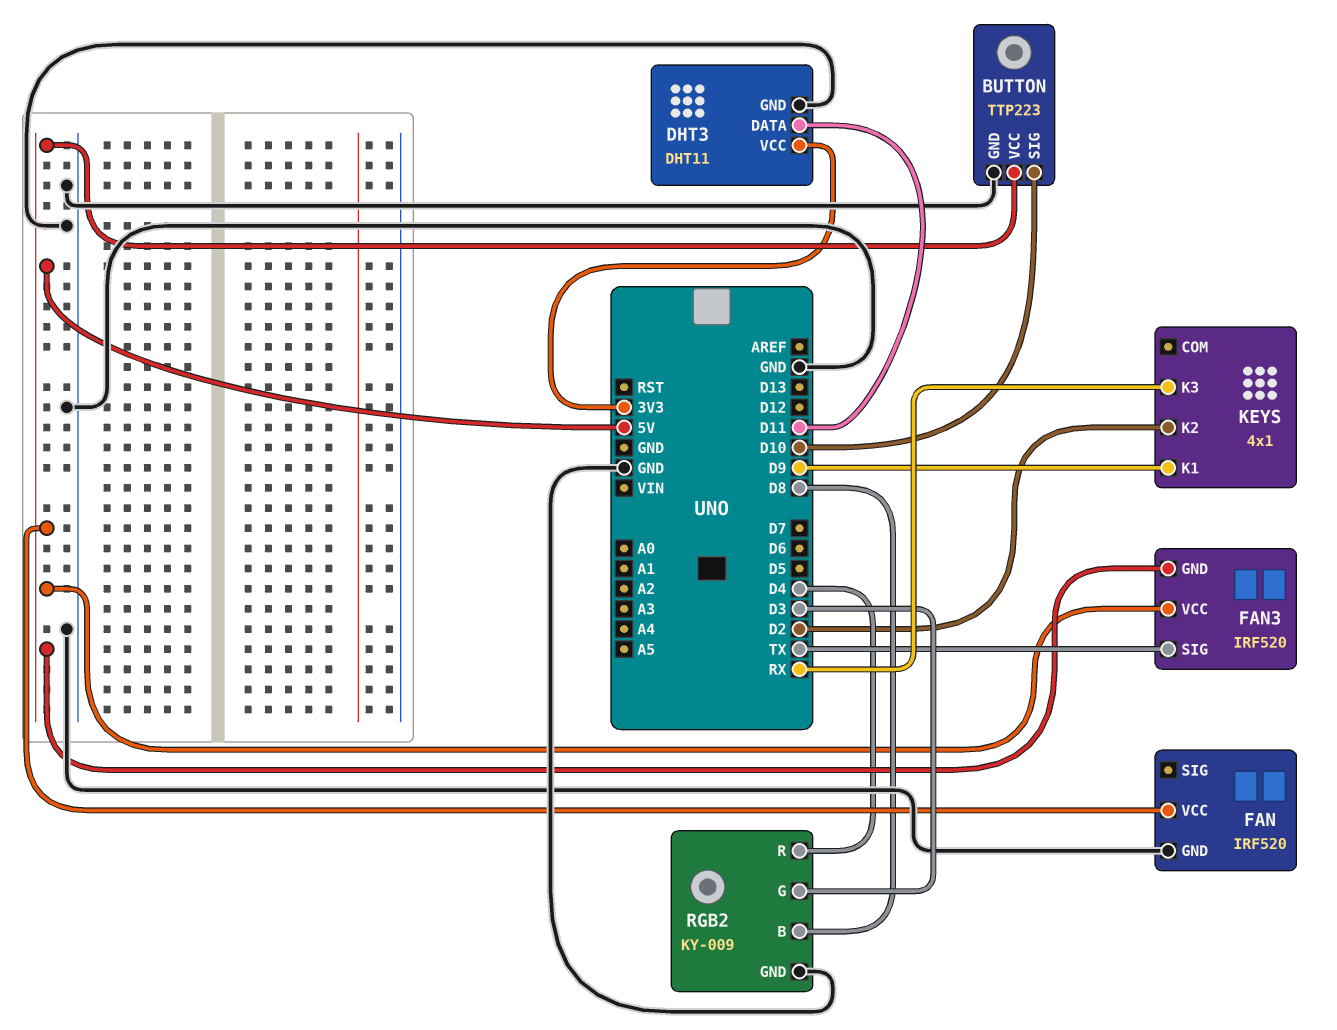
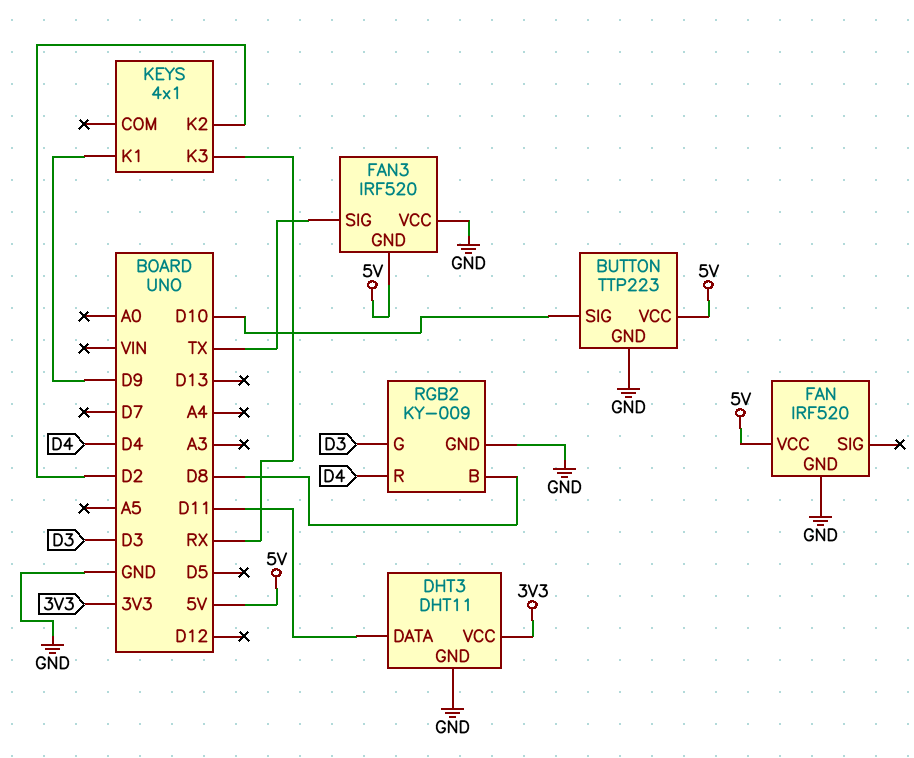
FAN3 pin VCC: 5V -> GND

